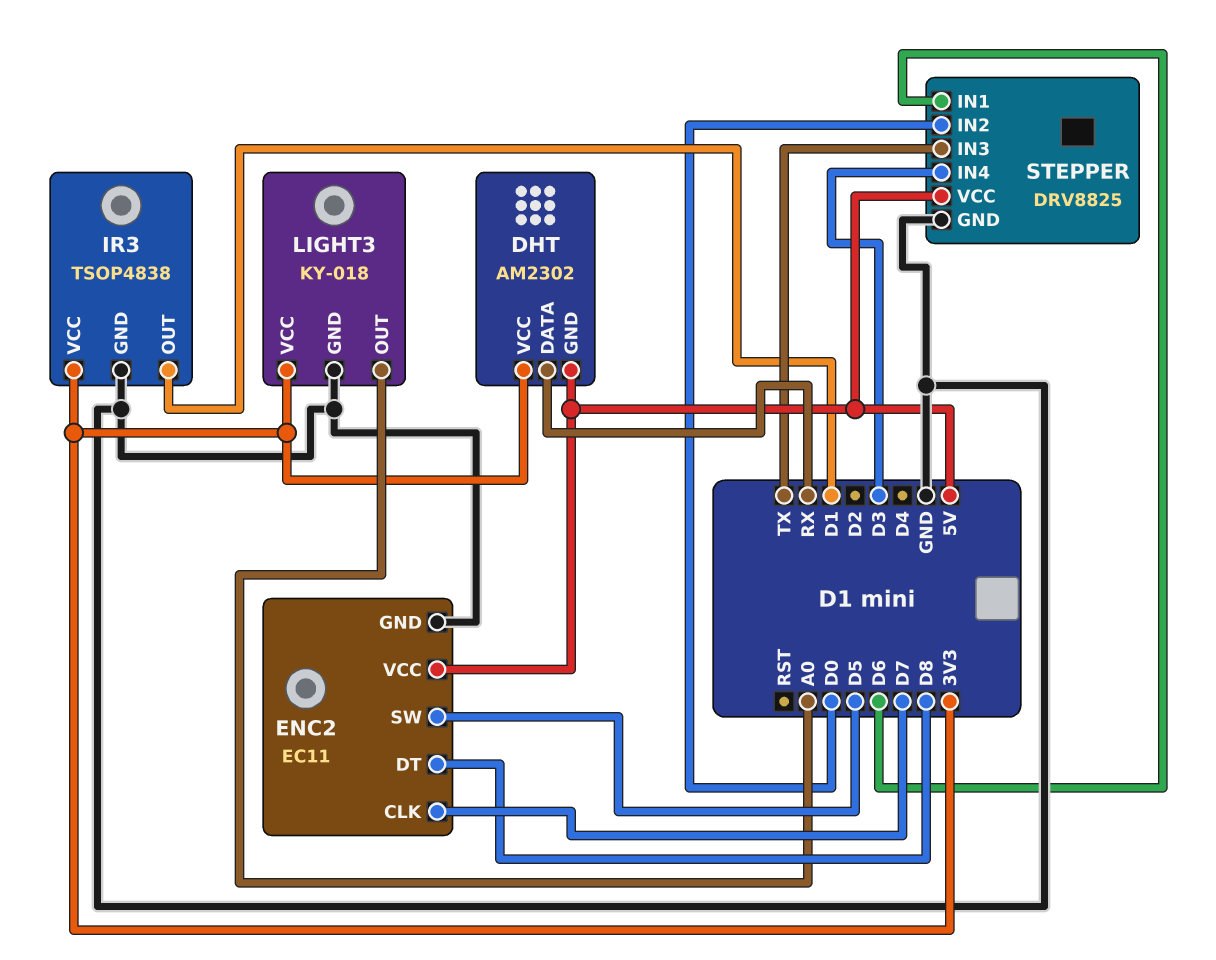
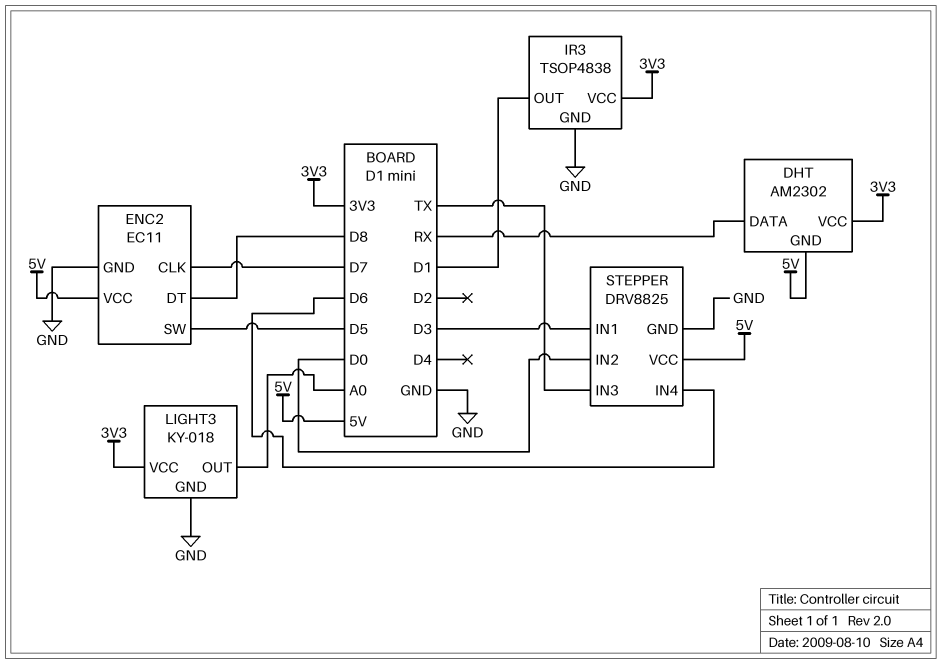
STEPPER pin IN1: D6 -> D3
STEPPER pin IN4: D3 -> D6

